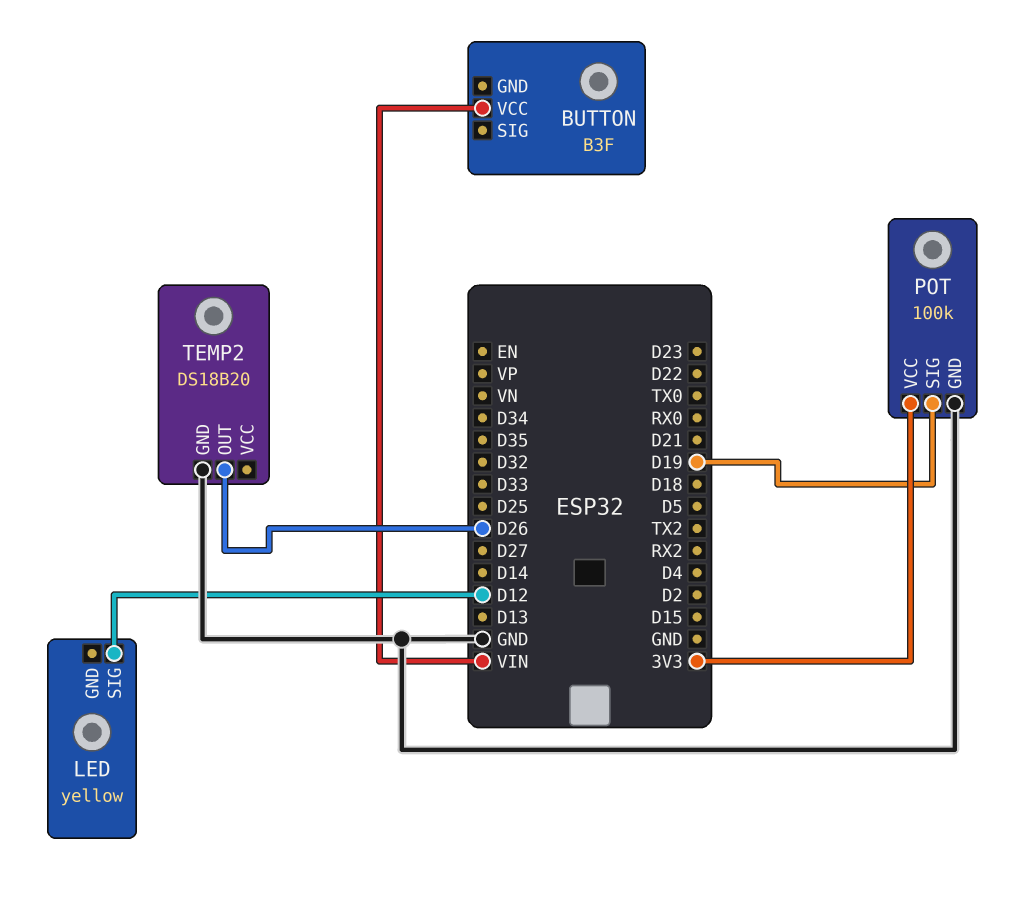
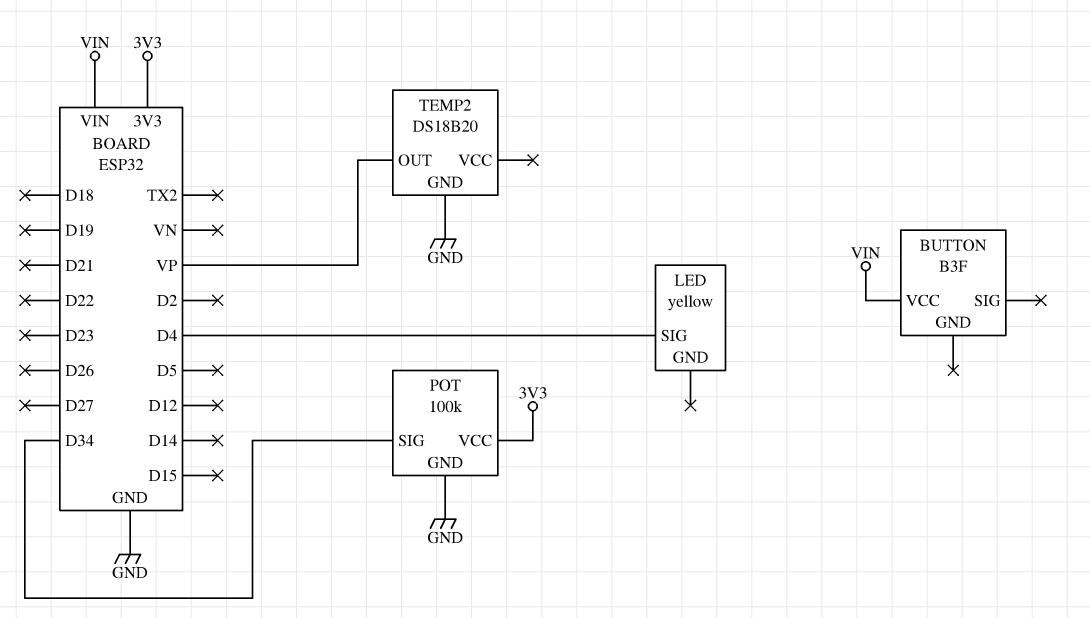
LED pin SIG: D12 -> D4
POT pin SIG: D19 -> D34
TEMP2 pin OUT: D26 -> VP

